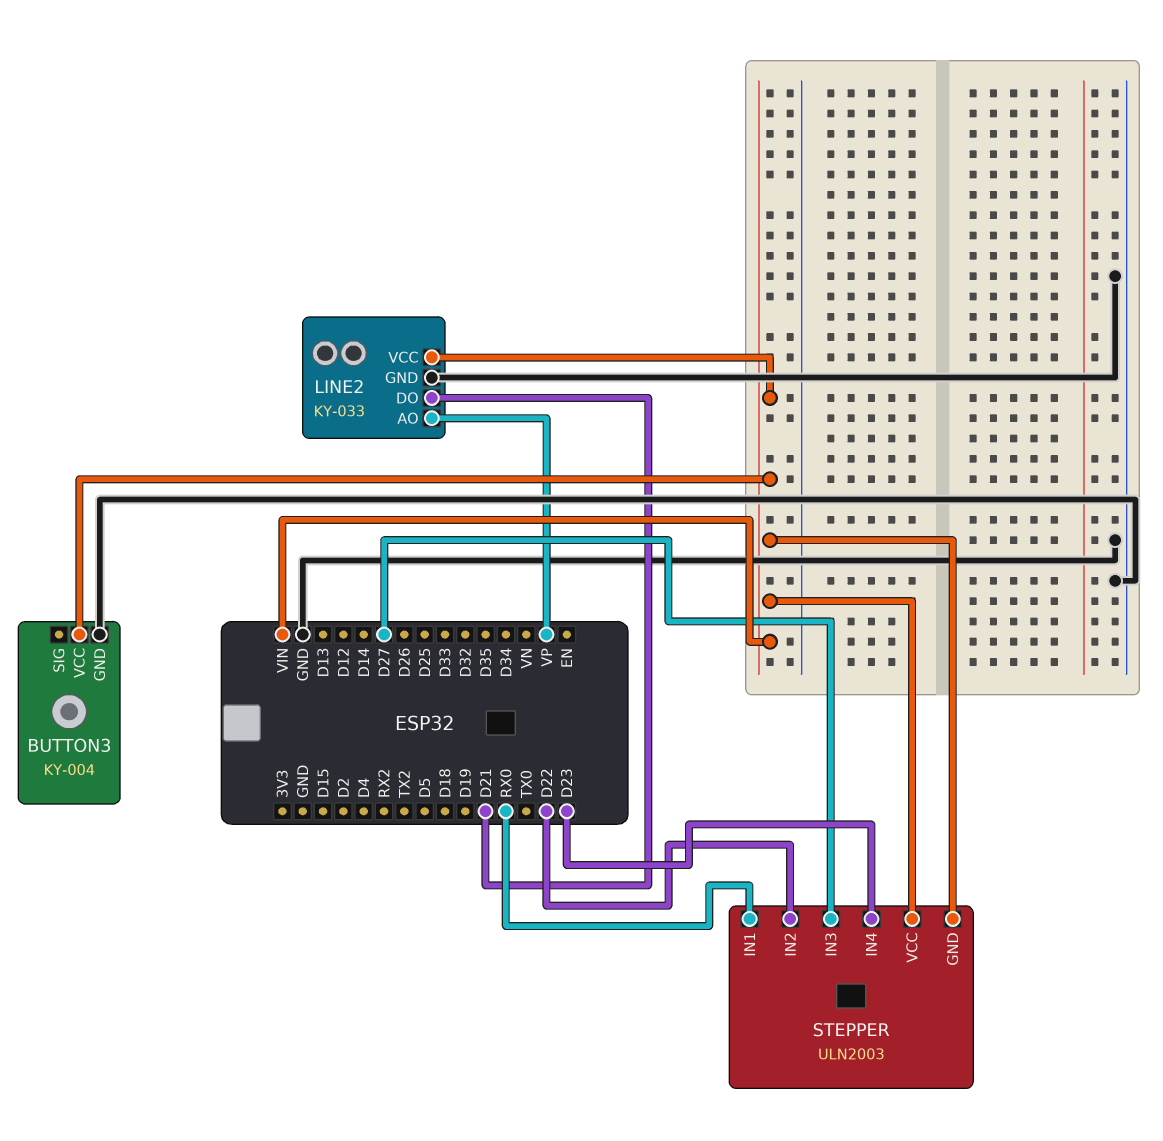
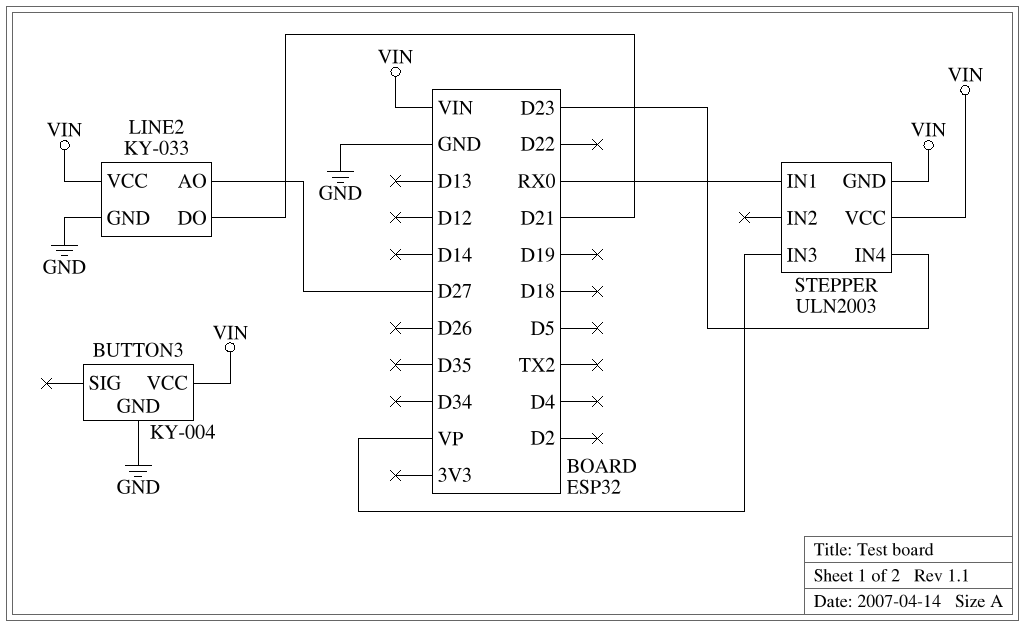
LINE2 pin AO: VP -> D27
STEPPER pin IN2: D22 -> none
STEPPER pin IN3: D27 -> VP

